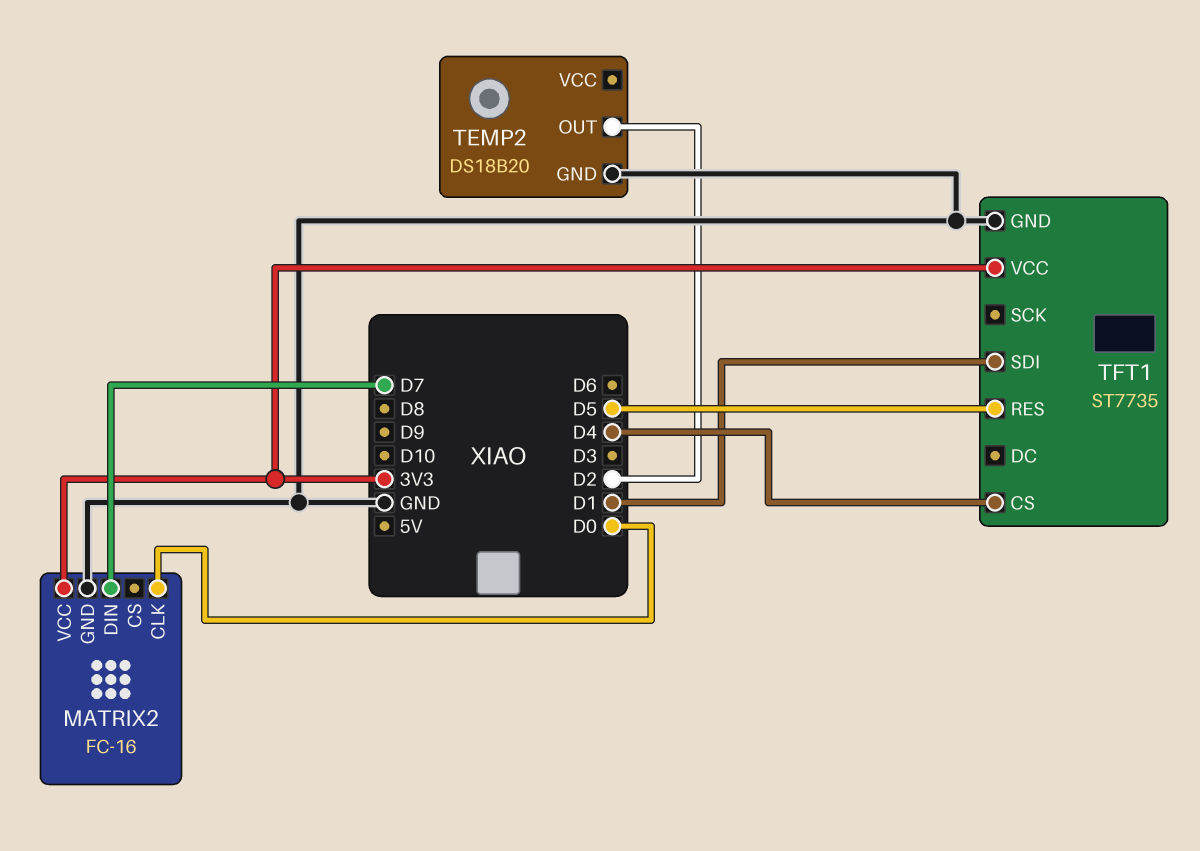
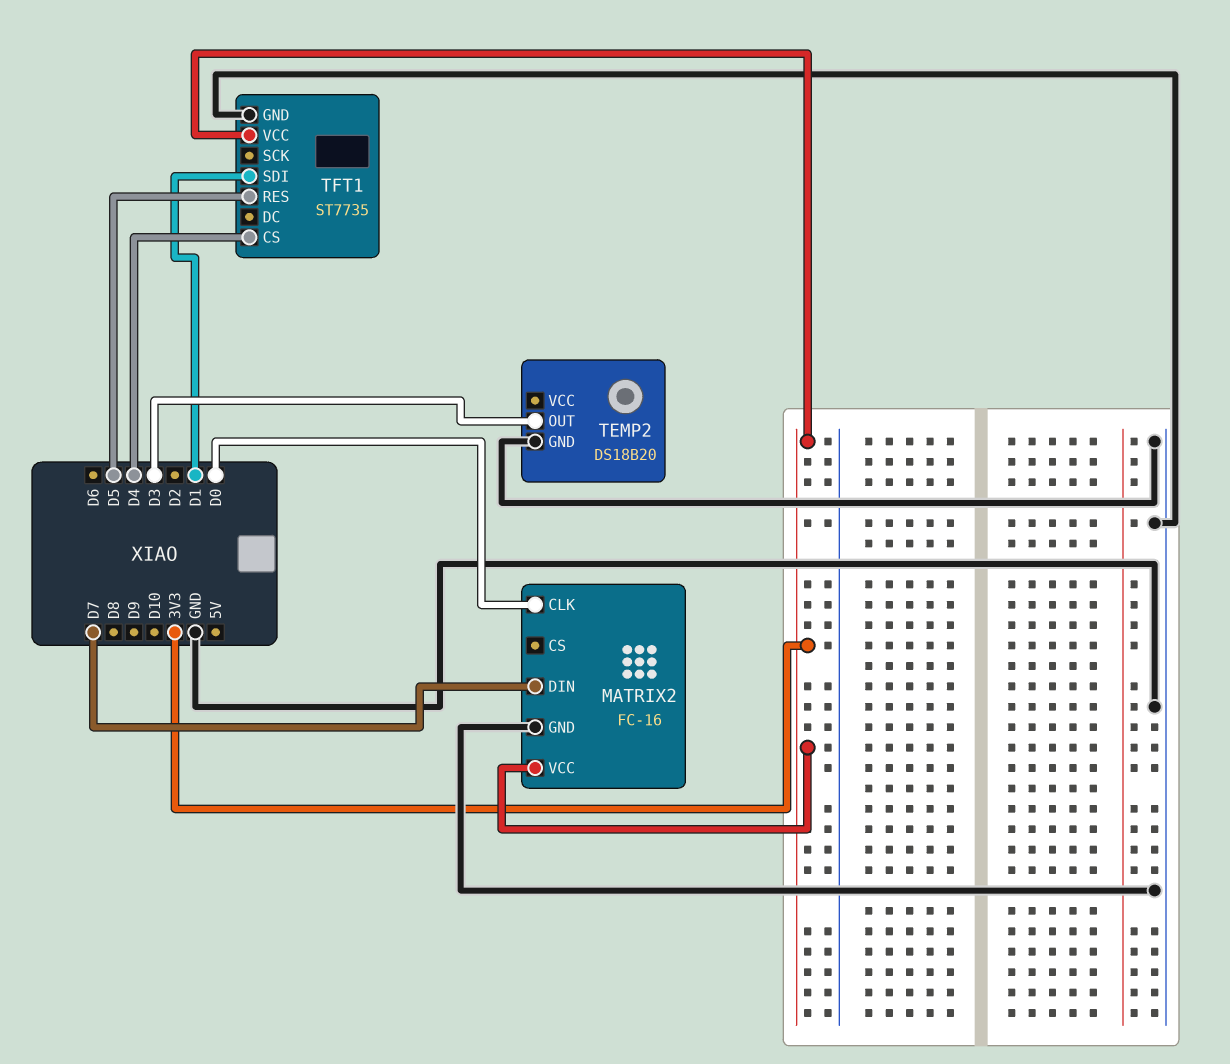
TEMP2 pin OUT: D2 -> D3

